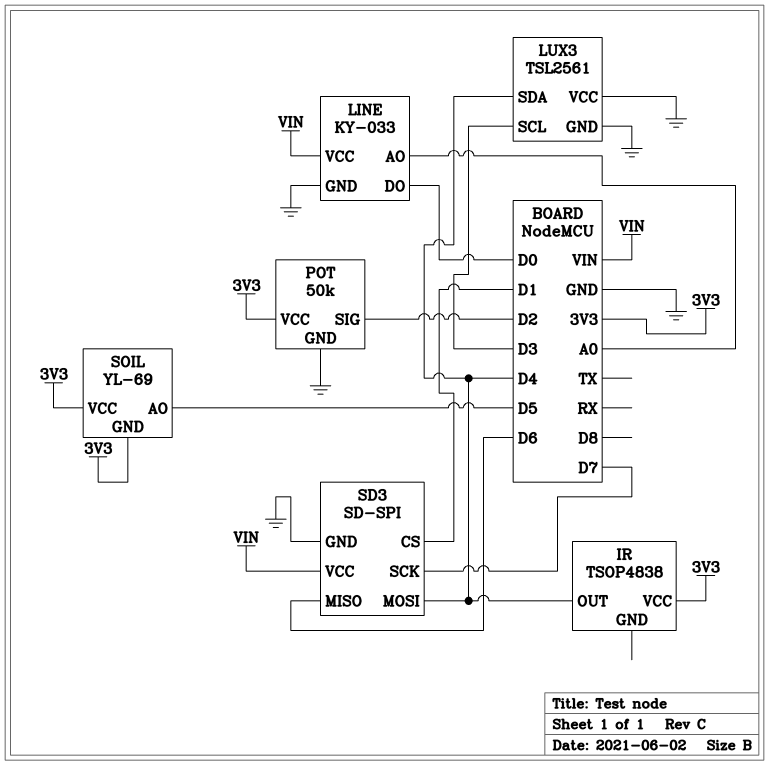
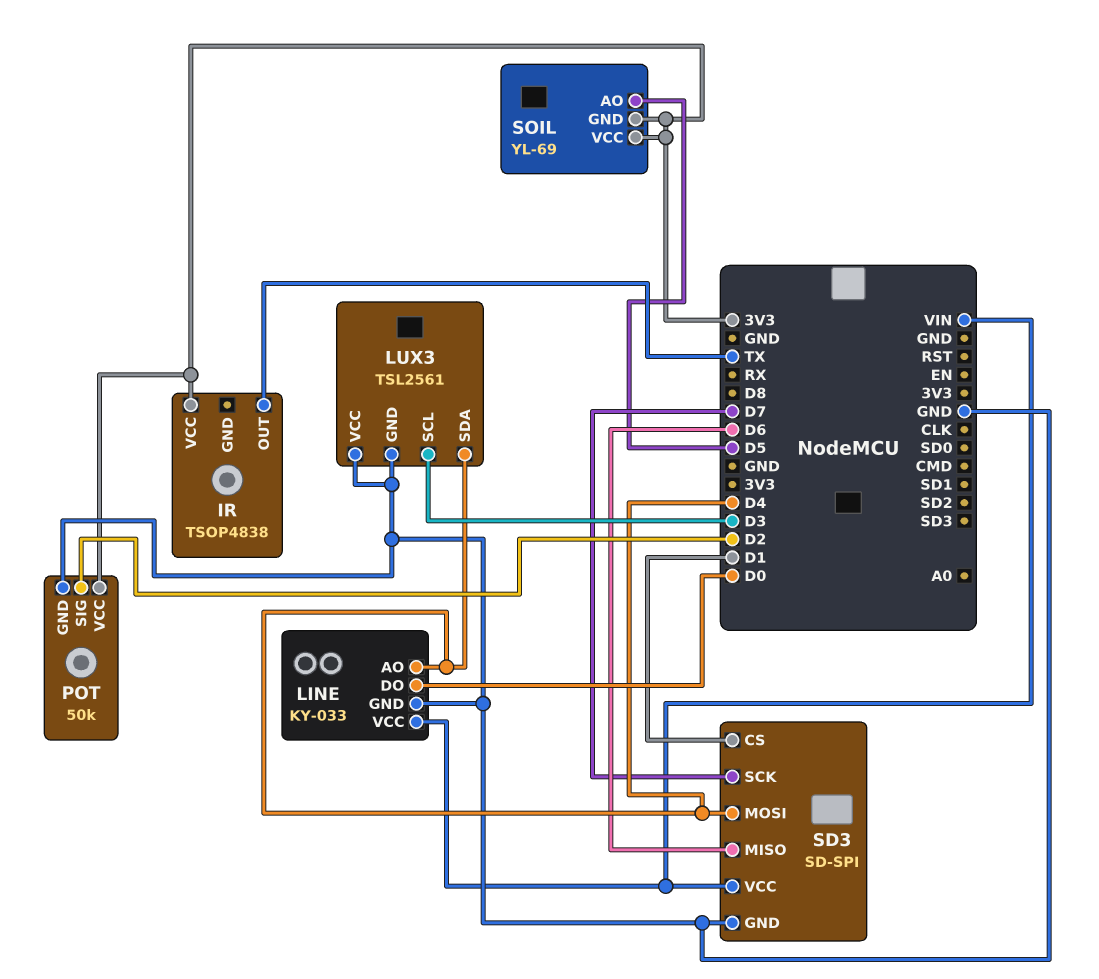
IR pin OUT: D4 -> TX
LINE pin AO: A0 -> D4

